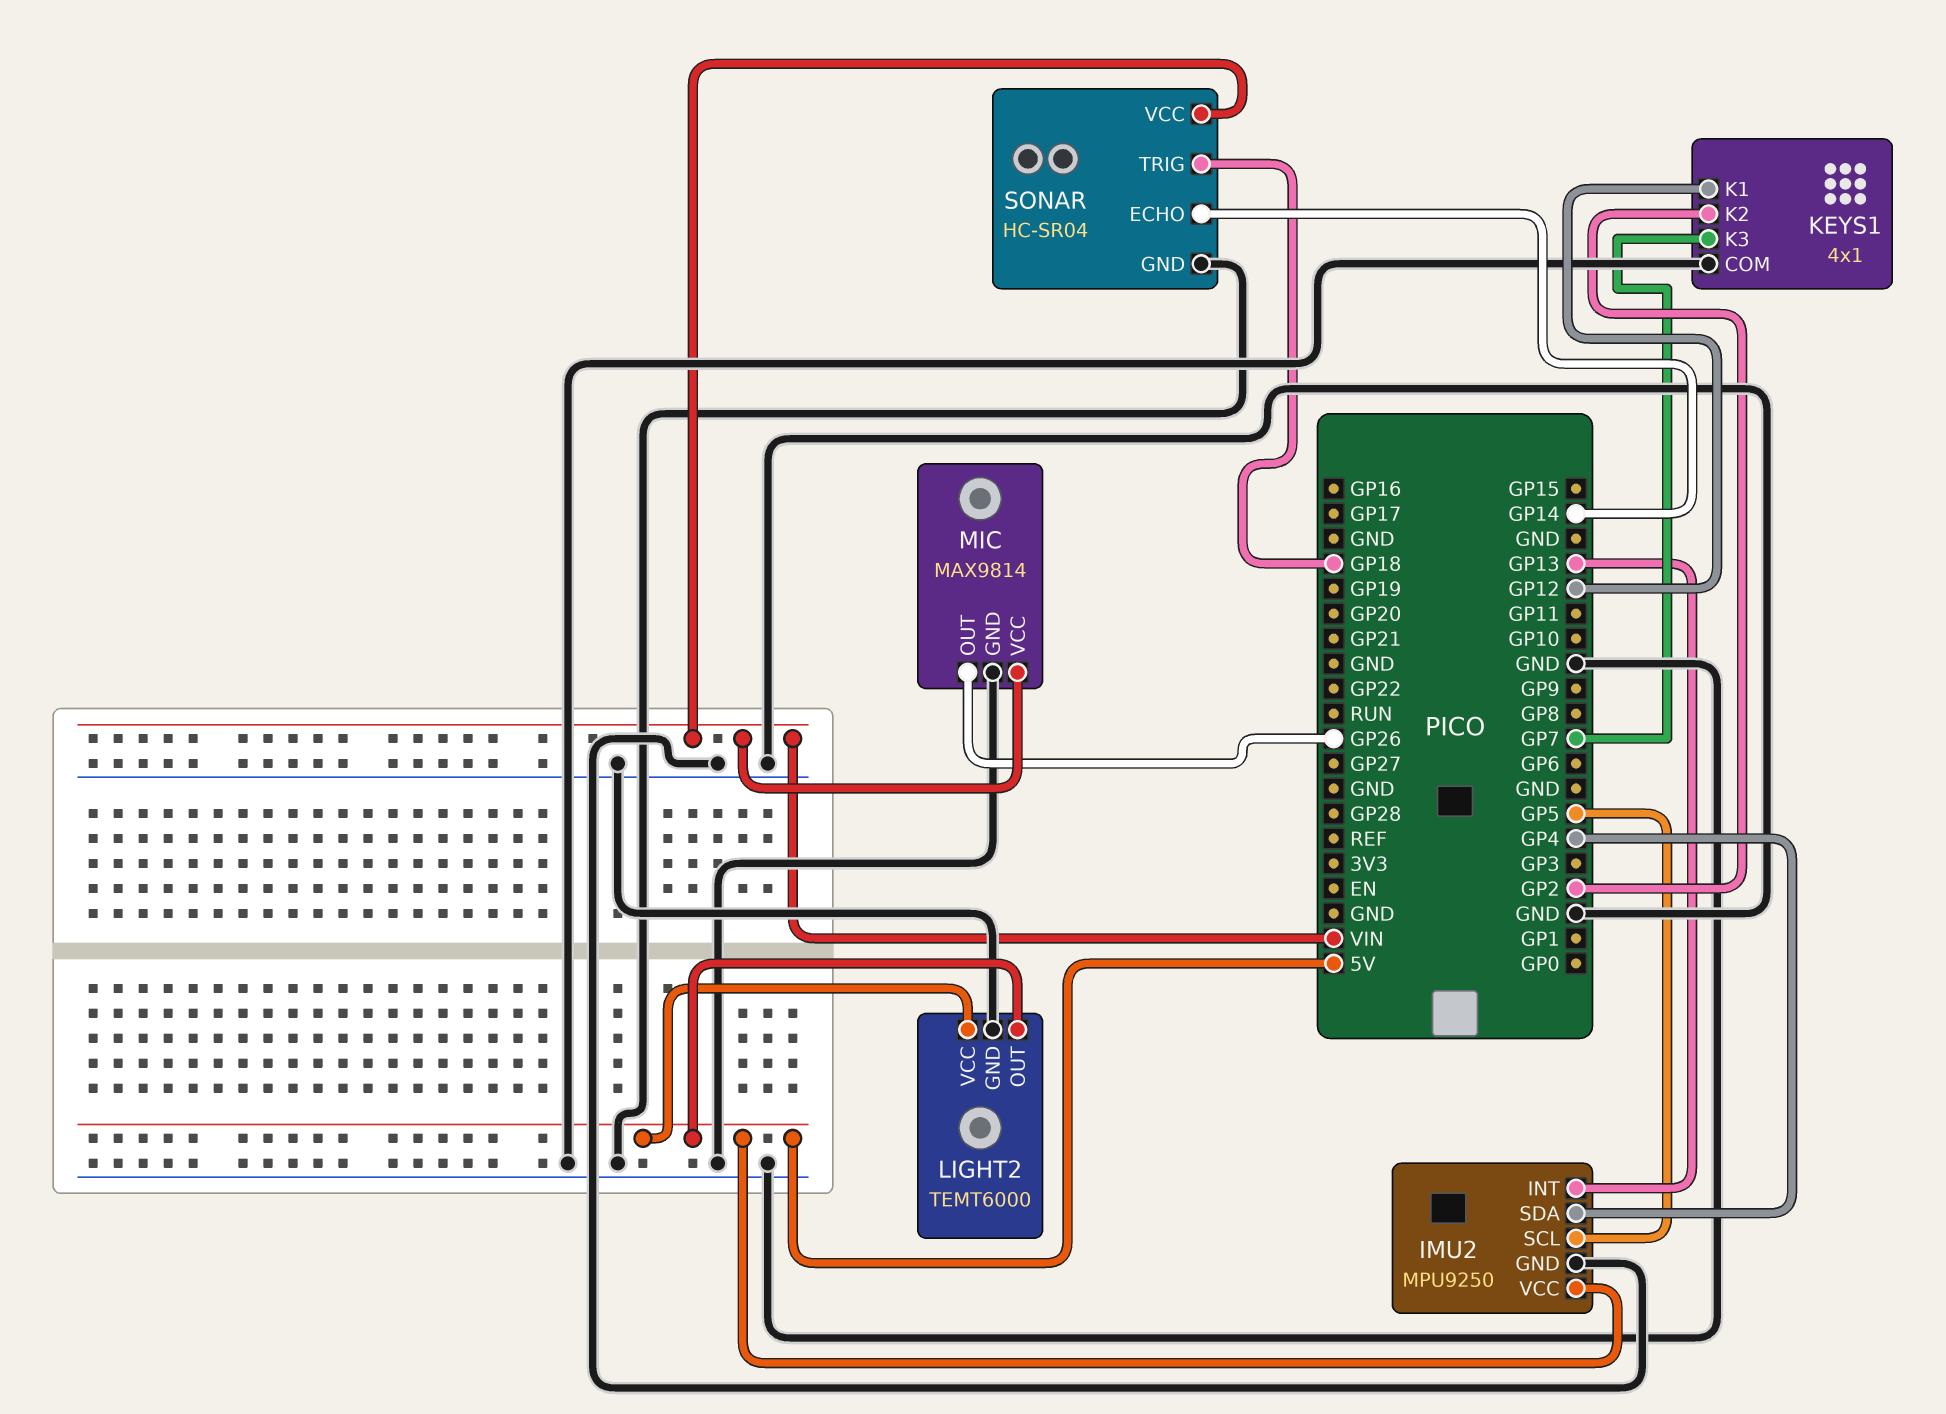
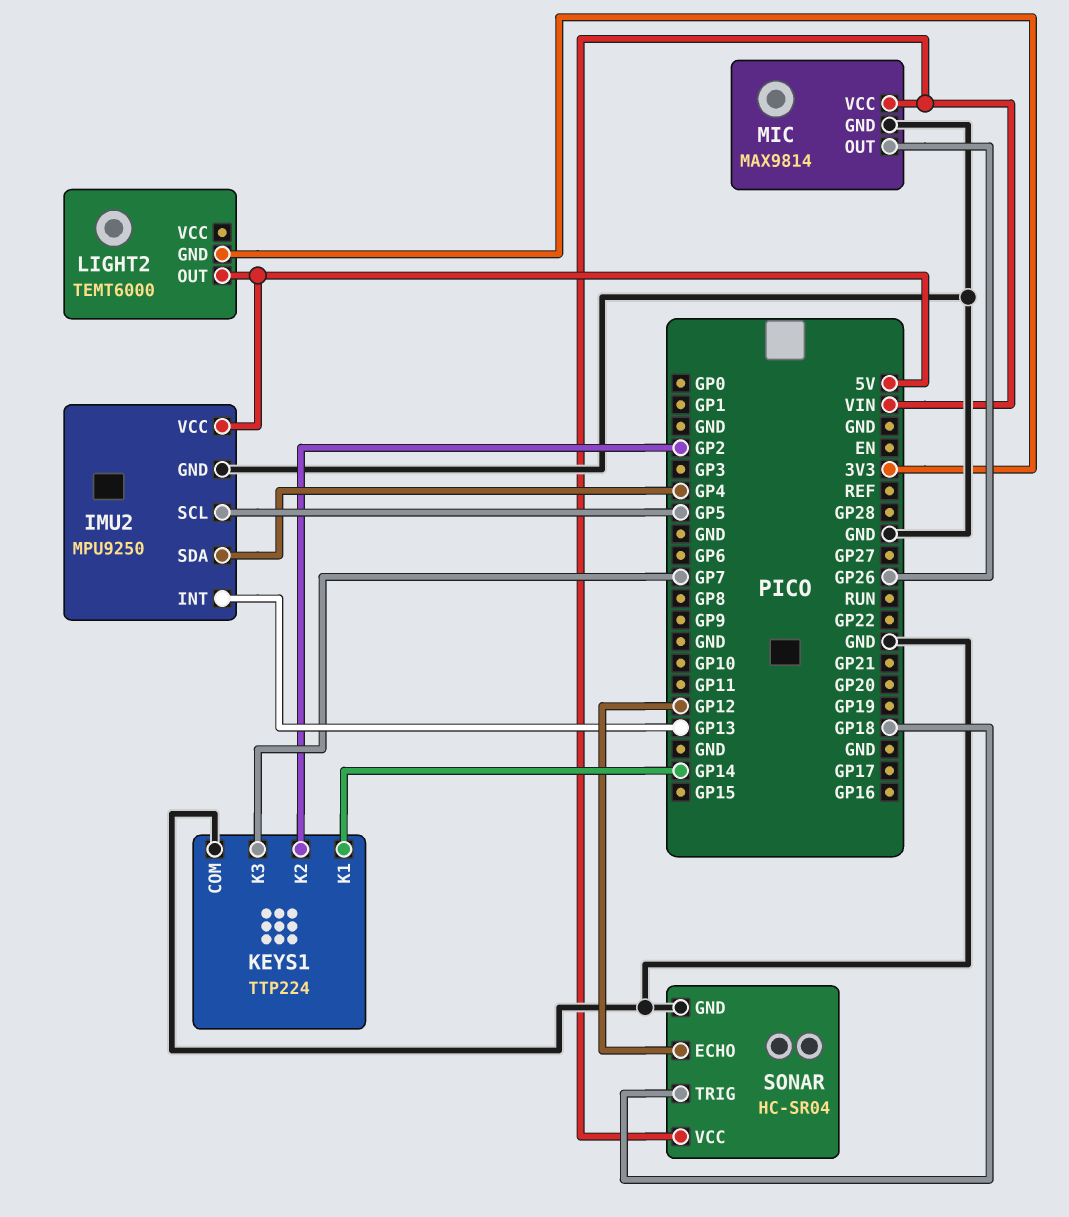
KEYS1: 4x1 -> TTP224
KEYS1 pin K1: GP12 -> GP14
LIGHT2 pin GND: GND -> 3V3
LIGHT2 pin VCC: 5V -> none
SONAR pin ECHO: GP14 -> GP12

